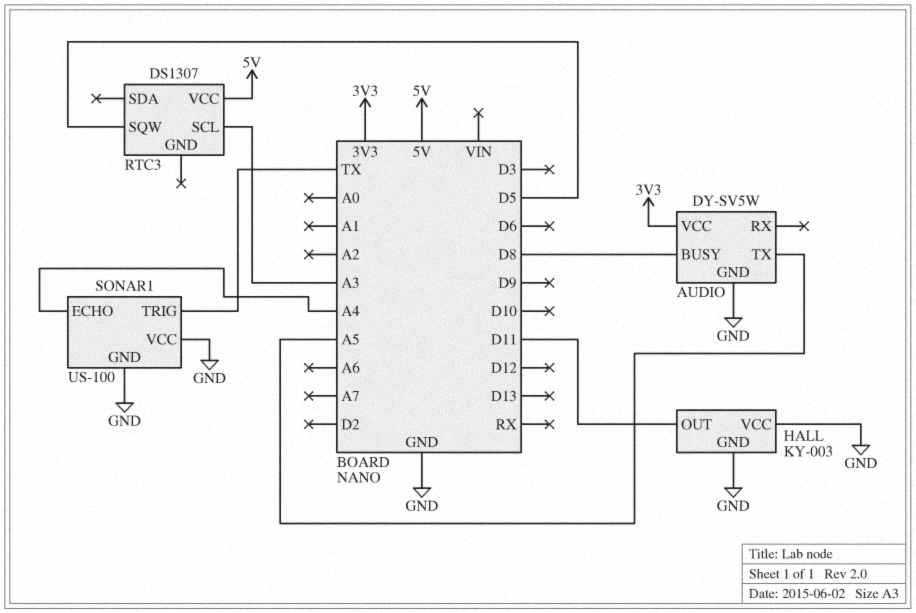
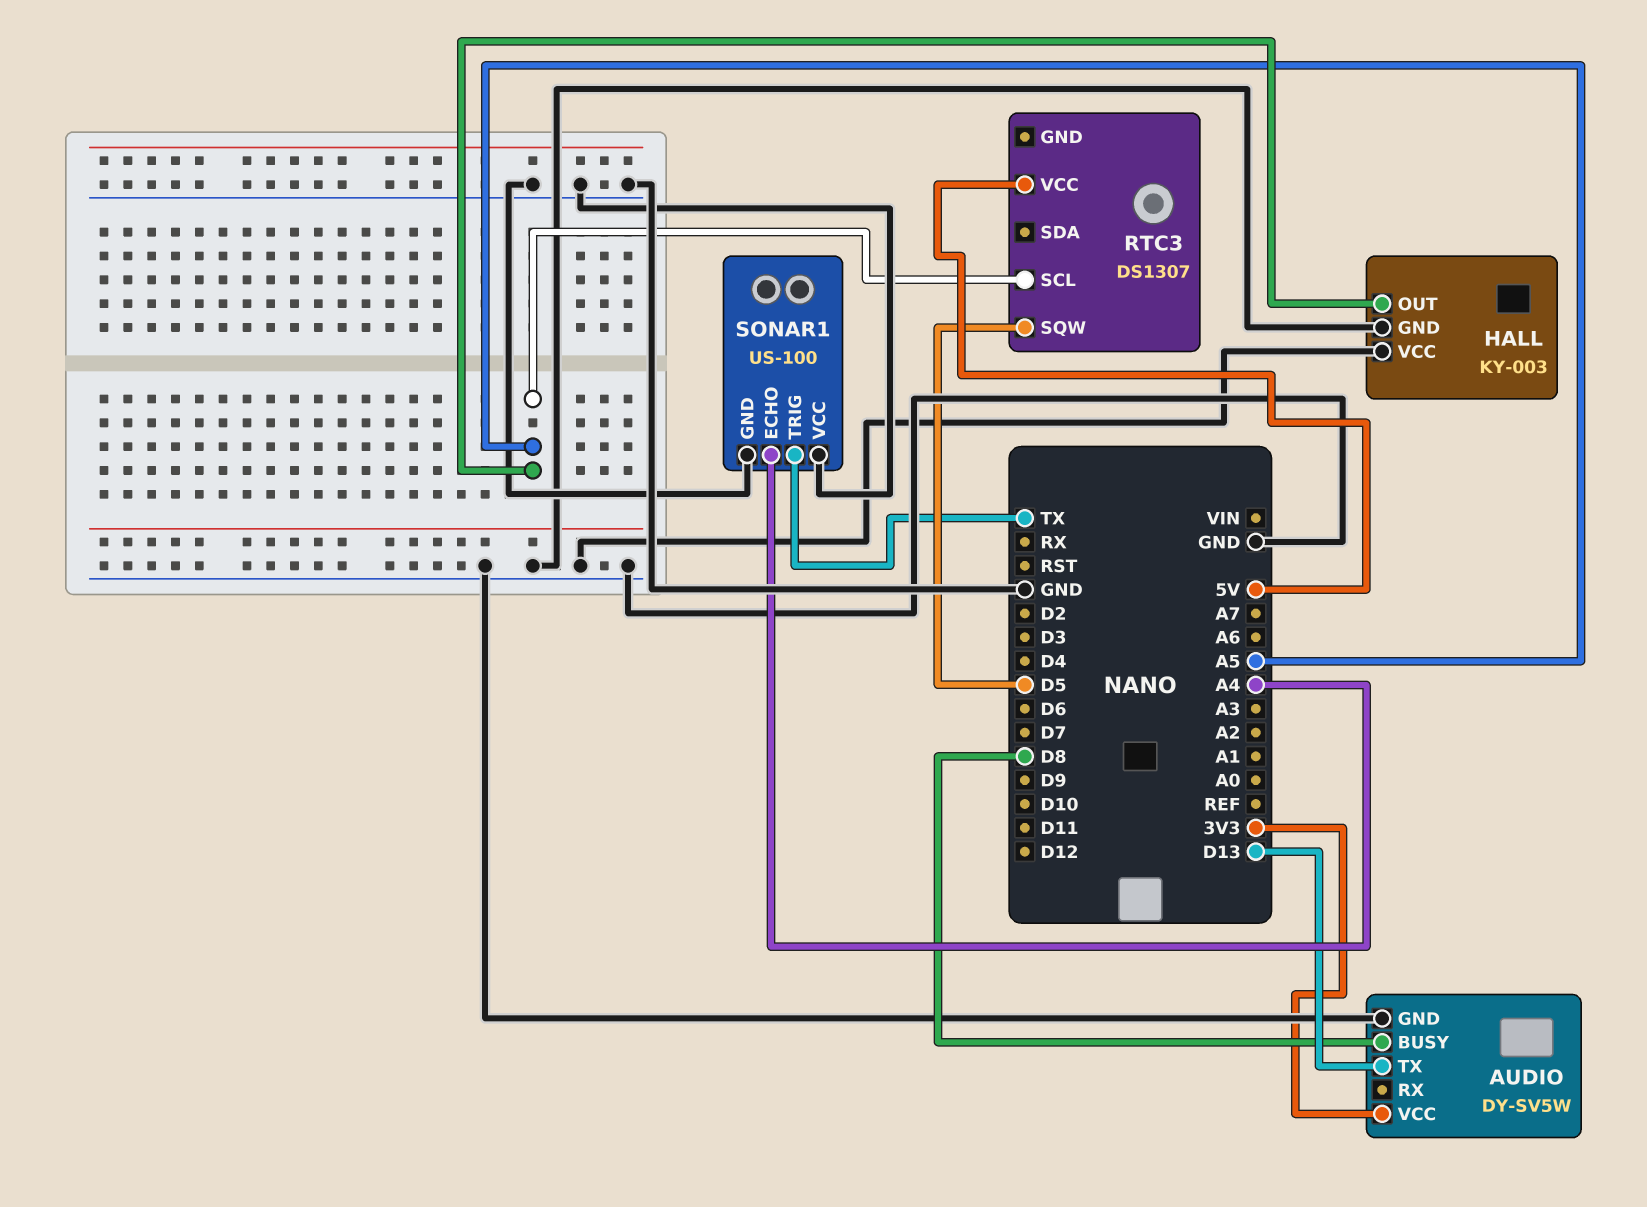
AUDIO pin TX: A5 -> D13
HALL pin OUT: D11 -> A5
RTC3 pin SCL: A3 -> A5

